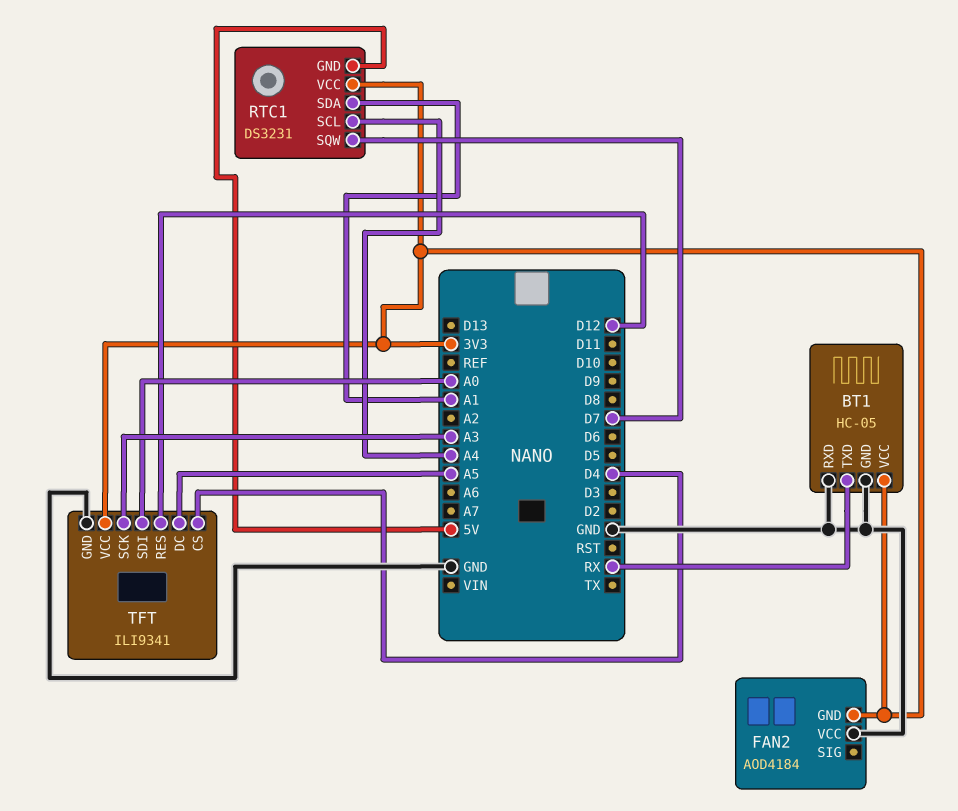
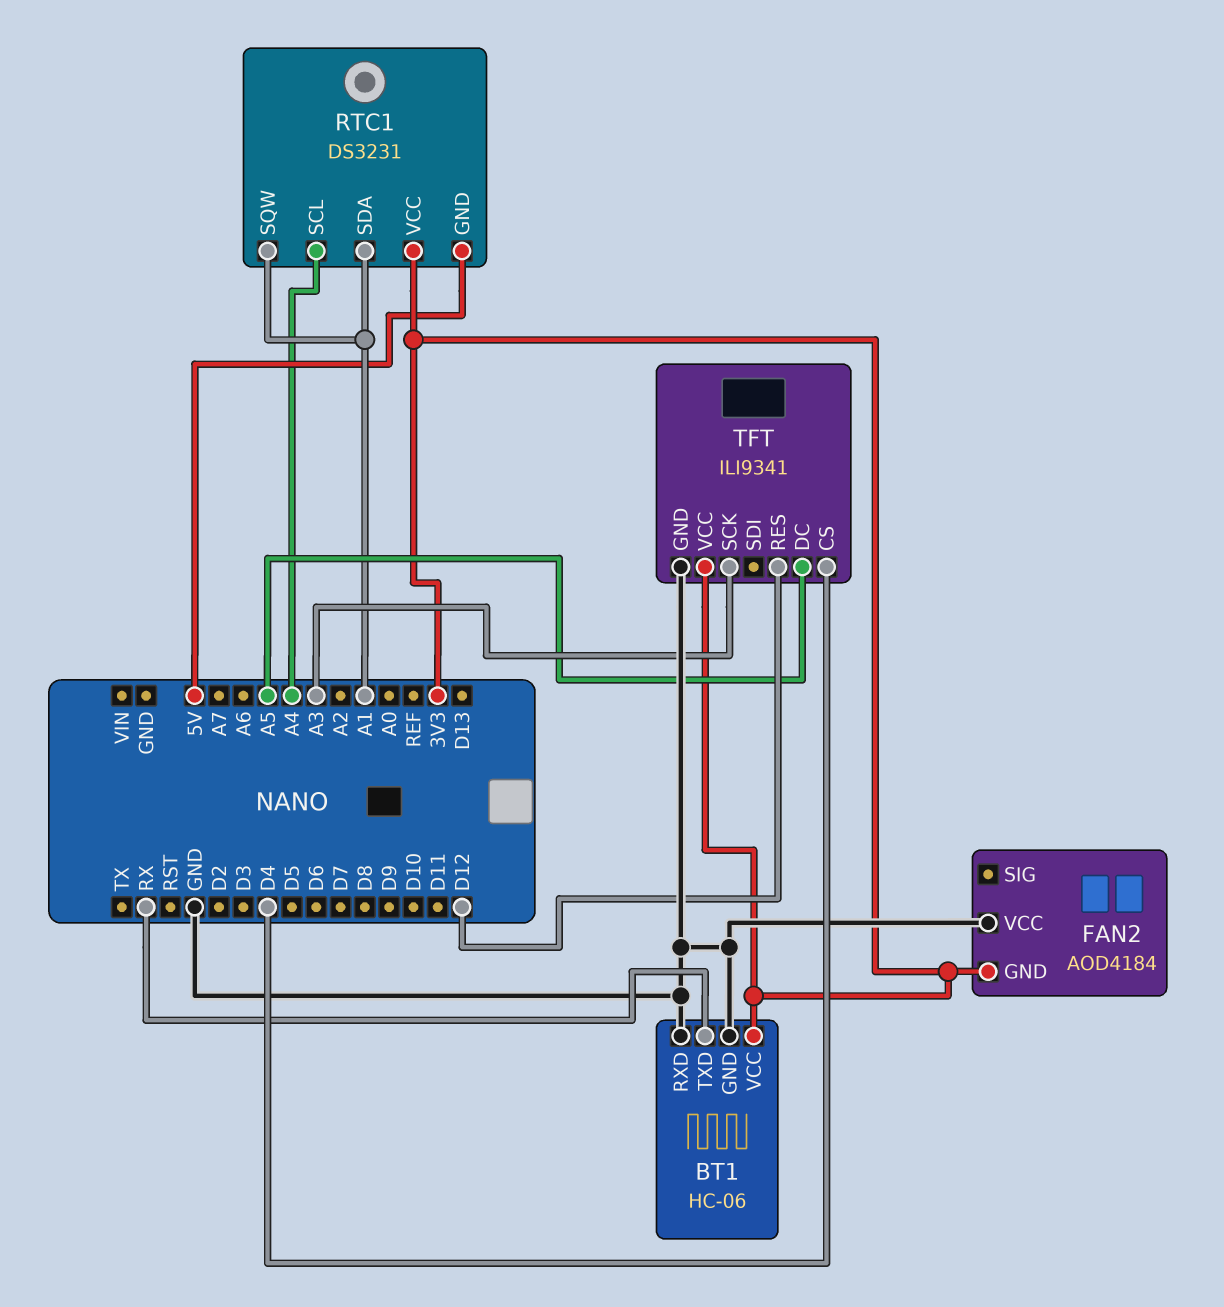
BT1: HC-05 -> HC-06
RTC1 pin SQW: D7 -> A1
TFT pin SDI: A0 -> none

